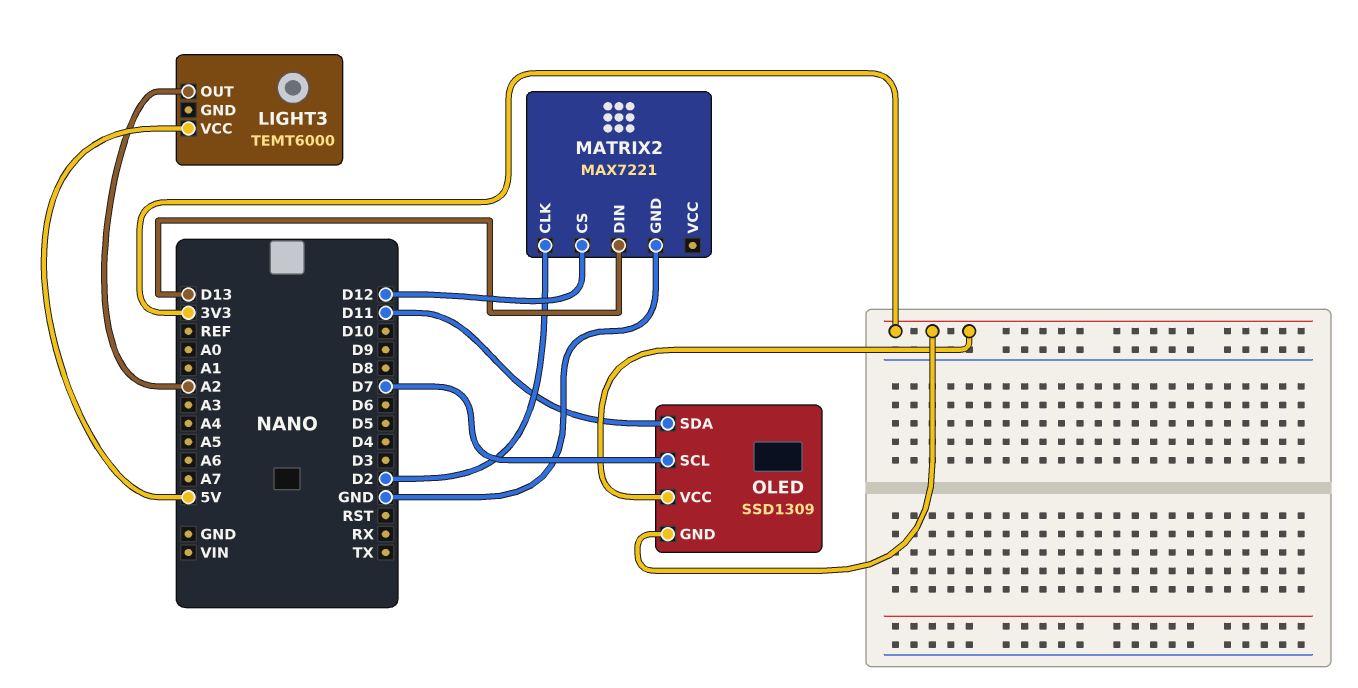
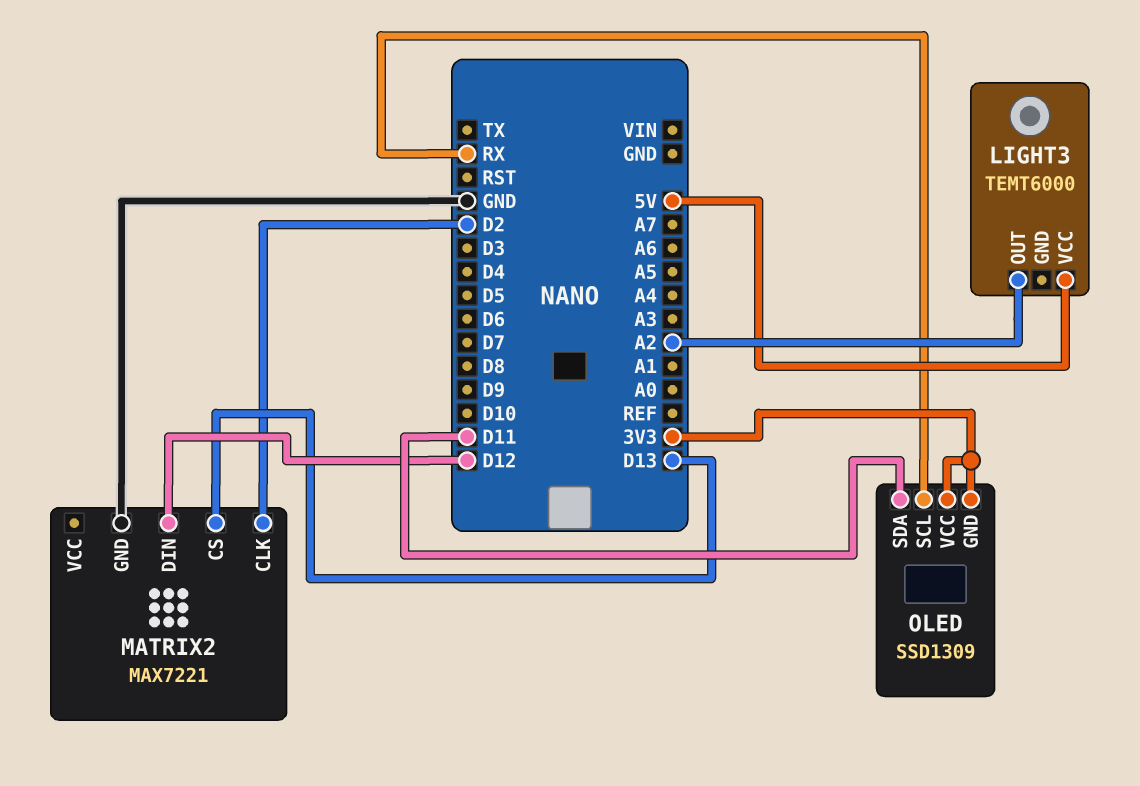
MATRIX2 pin CS: D12 -> D13
MATRIX2 pin DIN: D13 -> D12
OLED pin SCL: D7 -> RX

